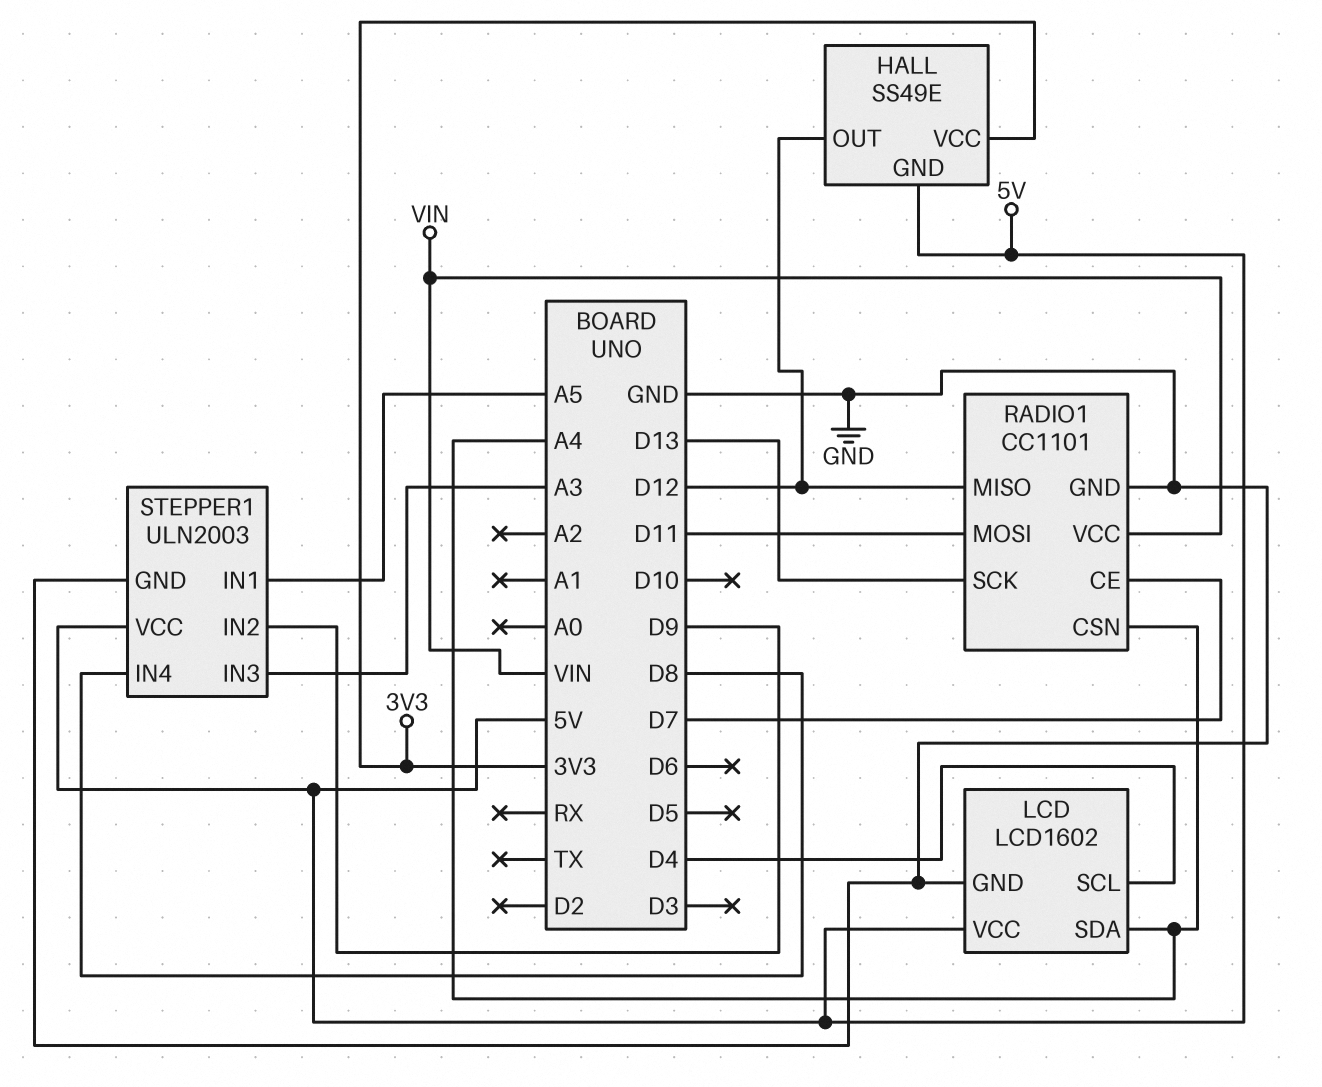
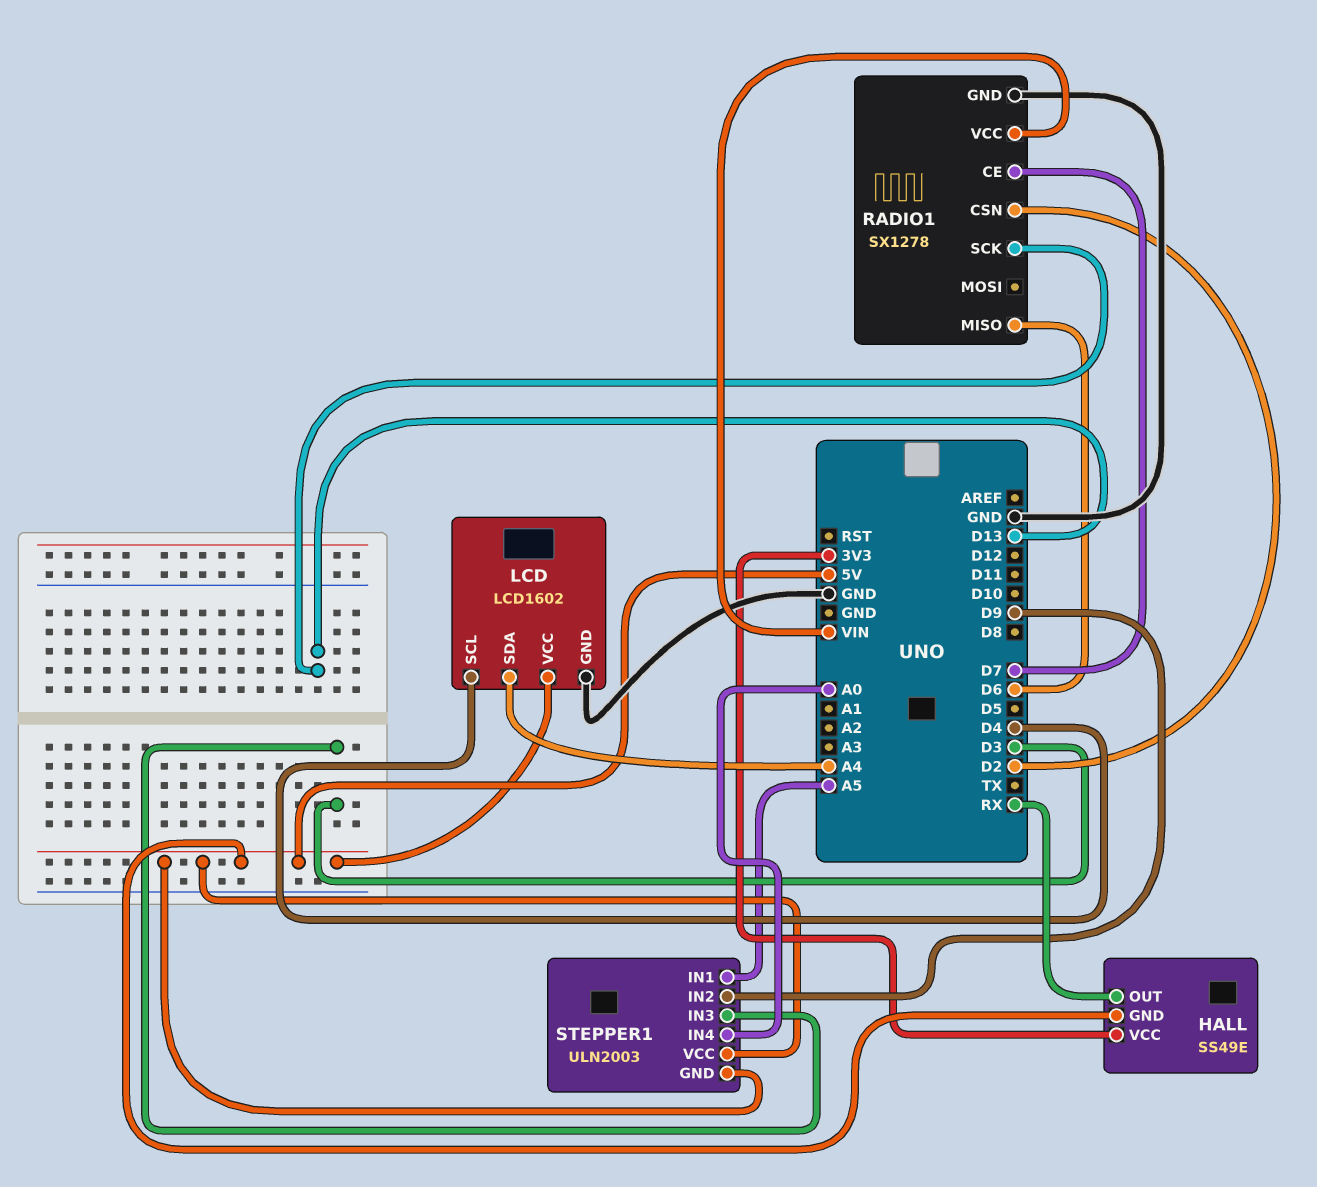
HALL pin OUT: D12 -> RX
RADIO1: CC1101 -> SX1278
RADIO1 pin CSN: A4 -> D2
RADIO1 pin MISO: D12 -> D6
RADIO1 pin MOSI: D11 -> none
STEPPER1 pin GND: GND -> 5V
STEPPER1 pin IN3: A3 -> D3
STEPPER1 pin IN4: D8 -> A0

